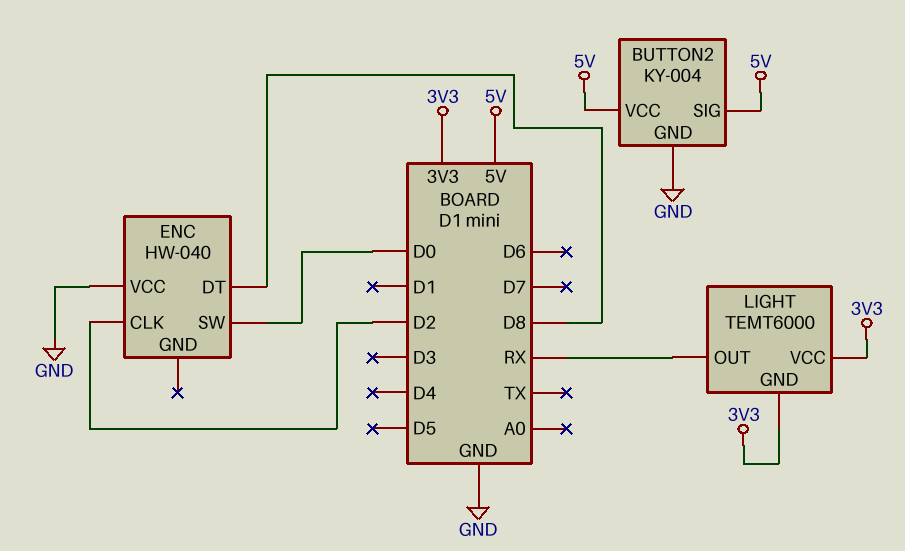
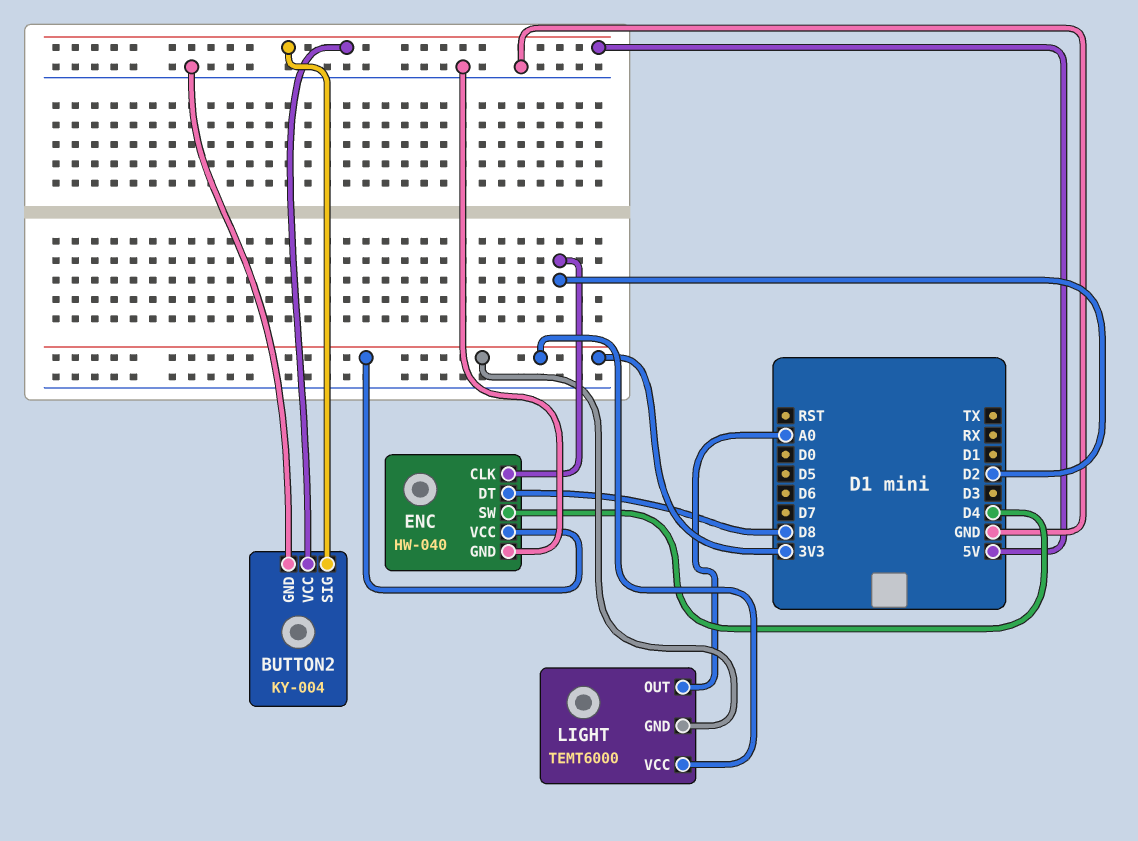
ENC pin GND: none -> GND
ENC pin SW: D0 -> D4
ENC pin VCC: GND -> 3V3
LIGHT pin OUT: RX -> A0

